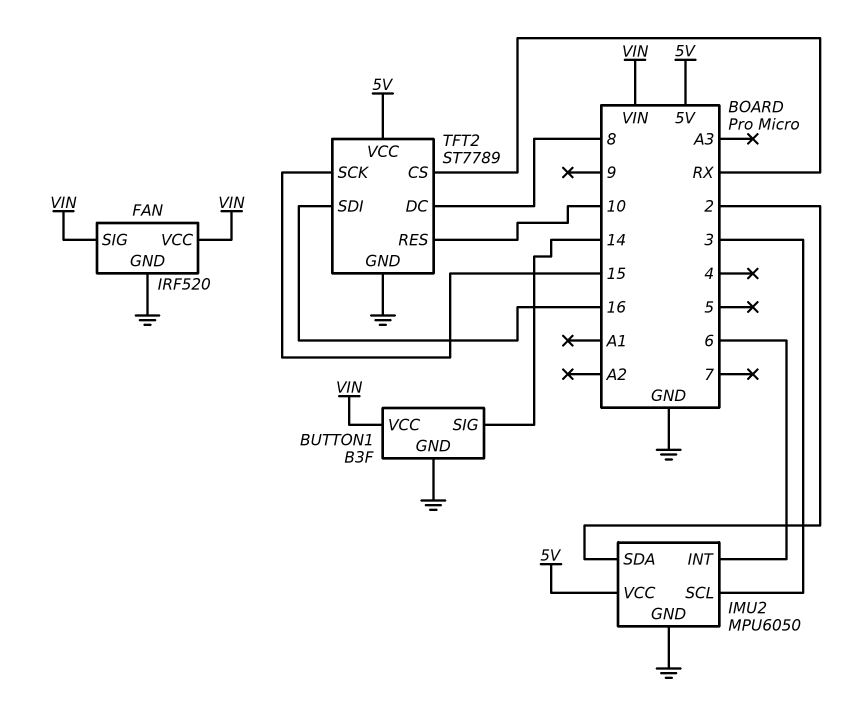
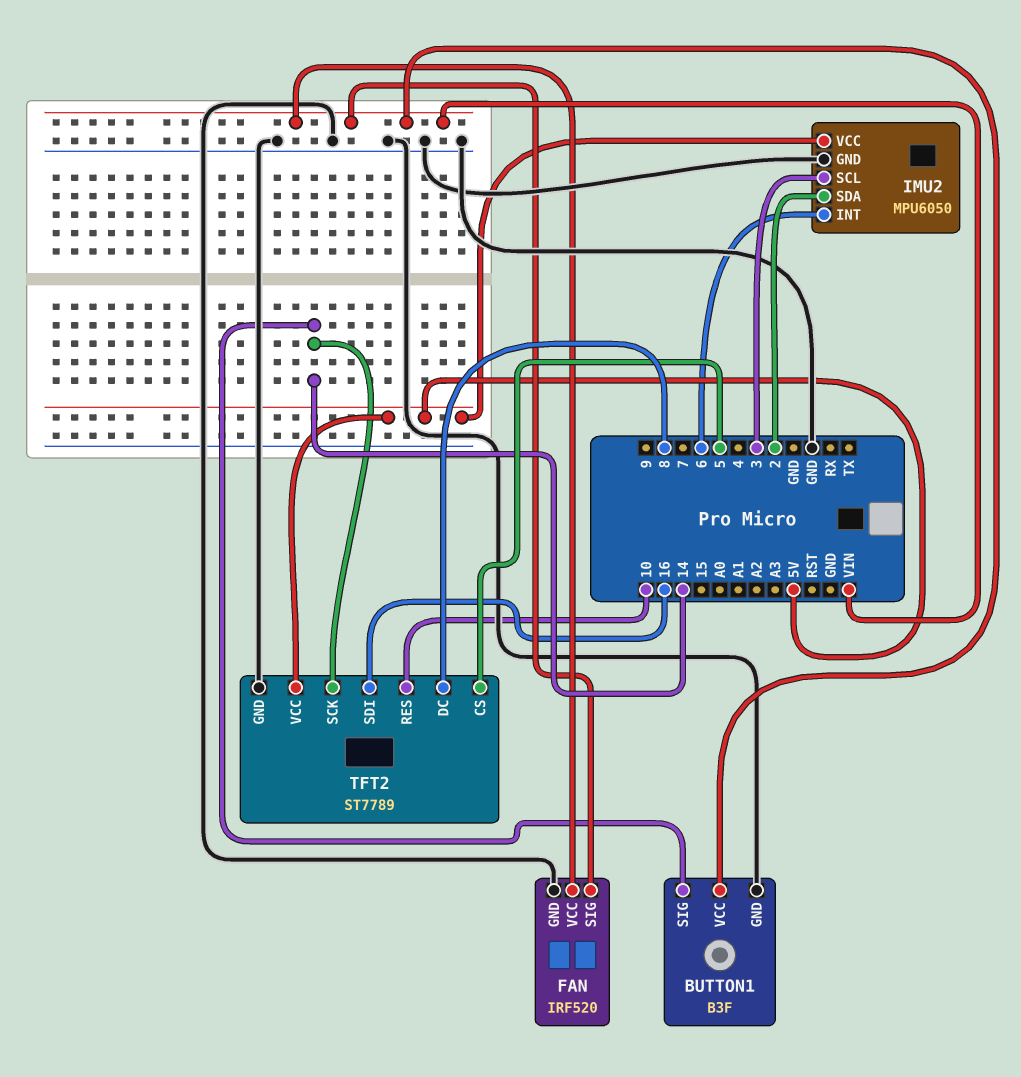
TFT2 pin CS: RX -> 5
TFT2 pin SCK: 15 -> 14

